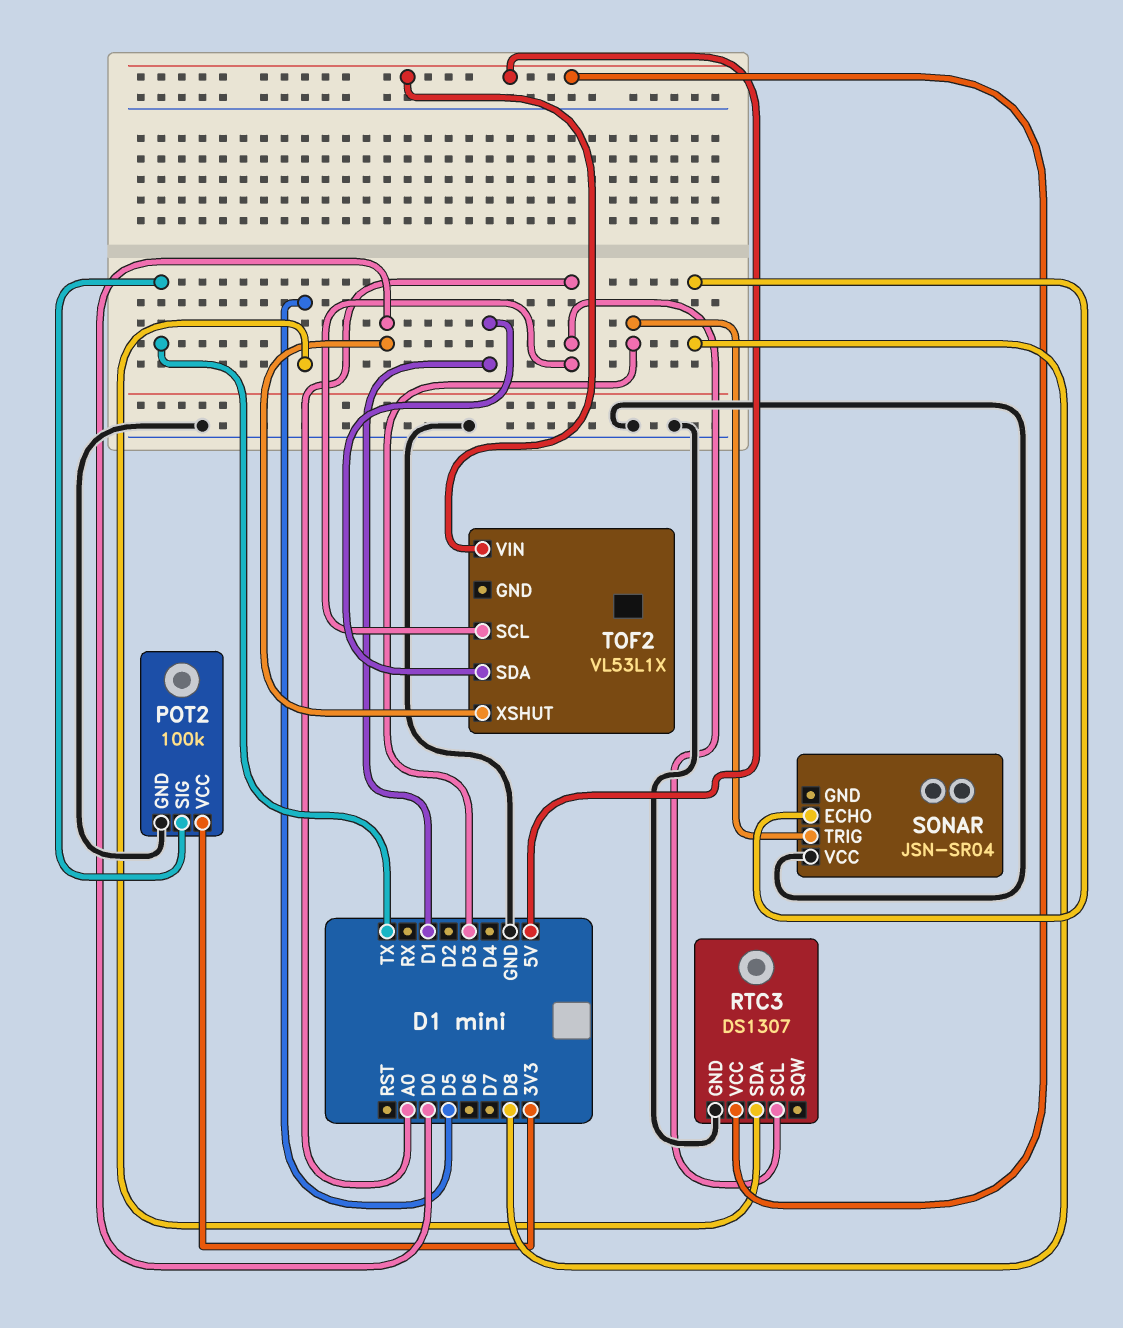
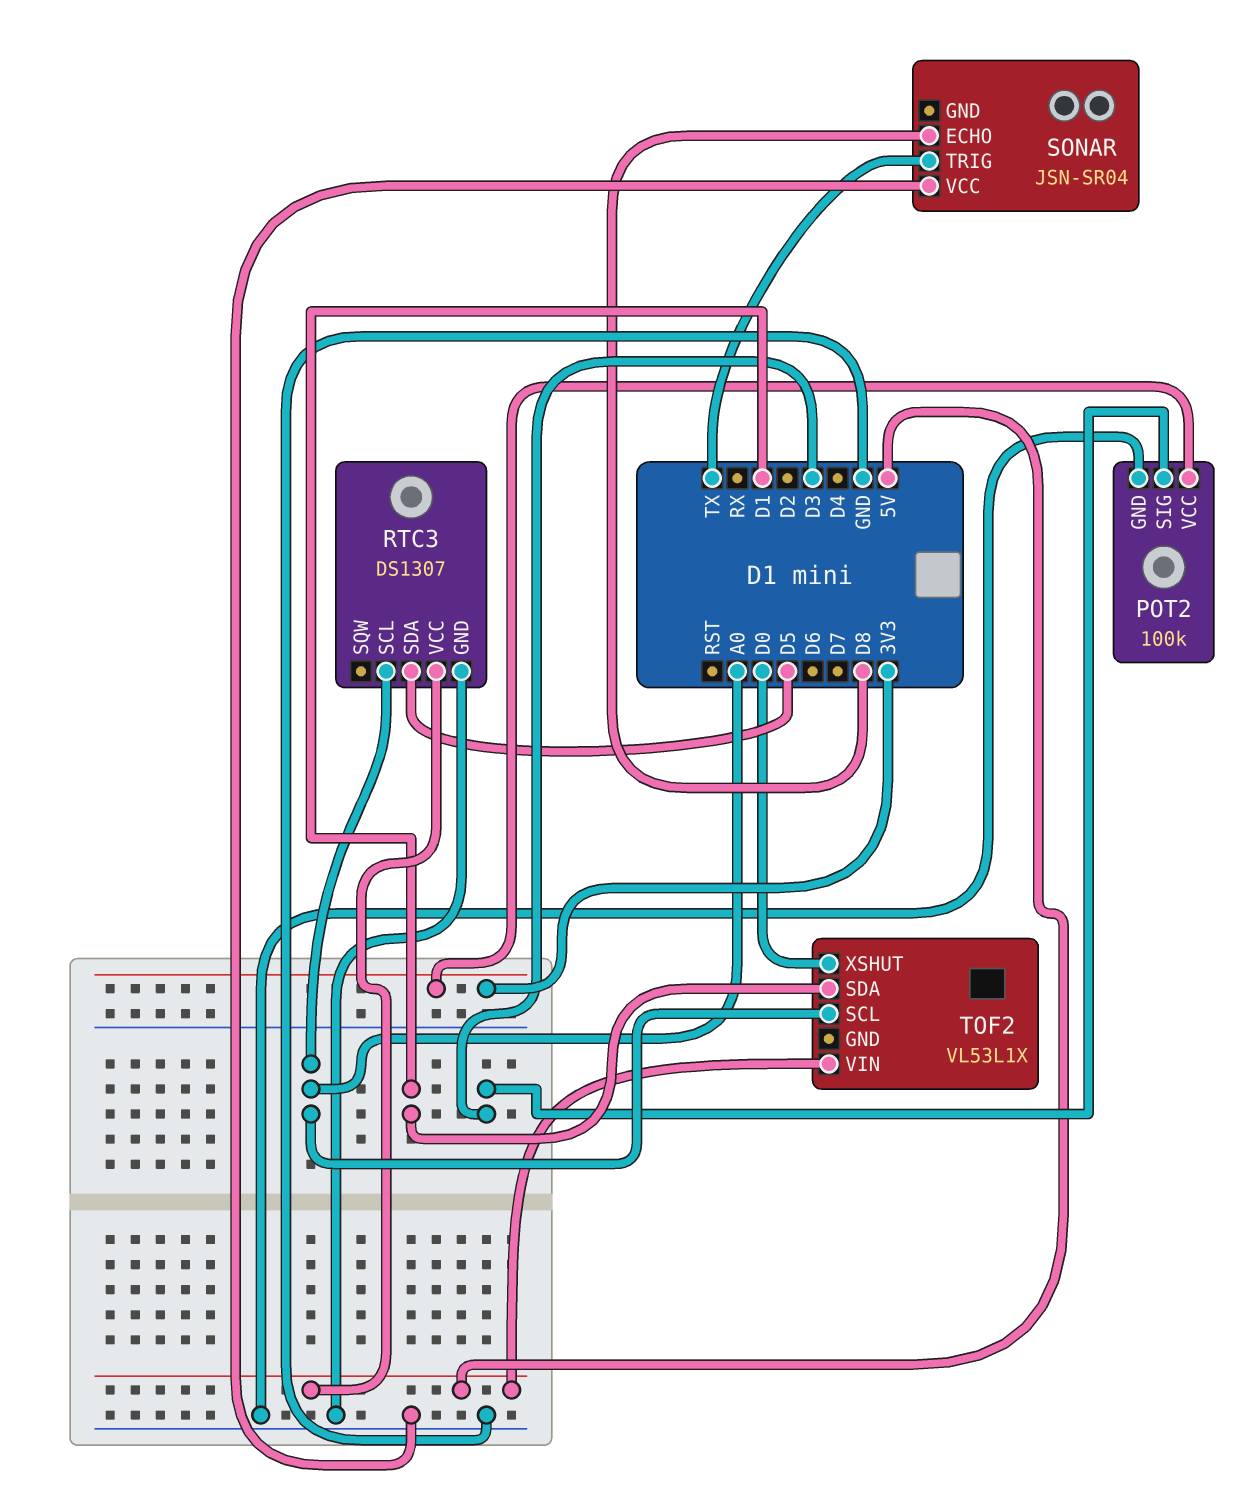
POT2 pin SIG: TX -> D3
SONAR pin TRIG: D3 -> TX

